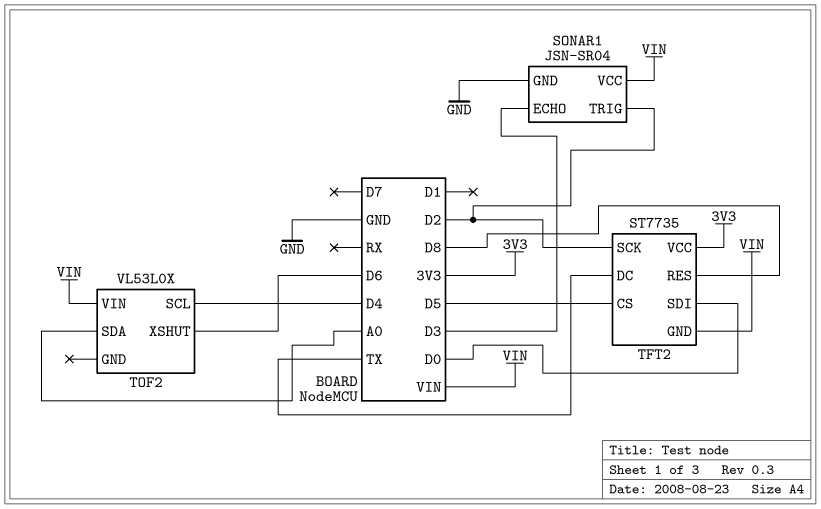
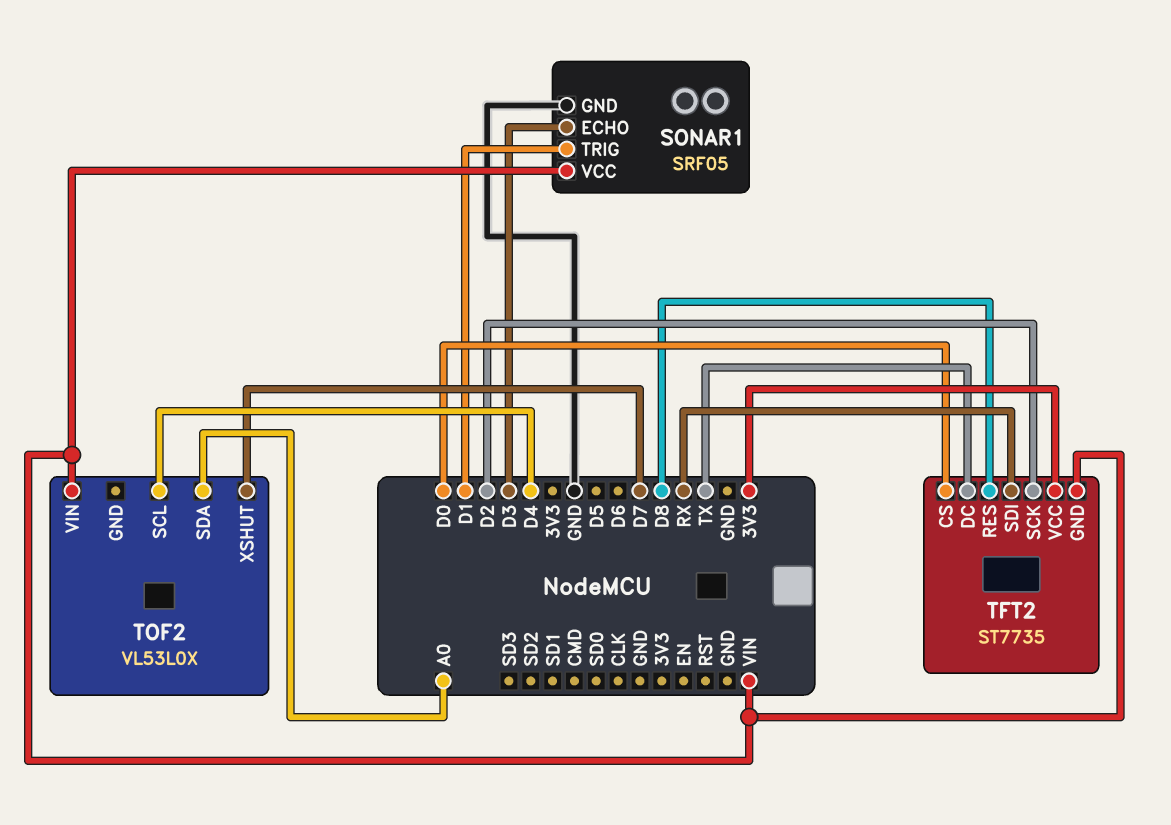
SONAR1: JSN-SR04 -> SRF05
SONAR1 pin TRIG: D2 -> D1
TFT2 pin CS: D5 -> D0
TFT2 pin SDI: D0 -> RX
TOF2 pin XSHUT: D6 -> D7

